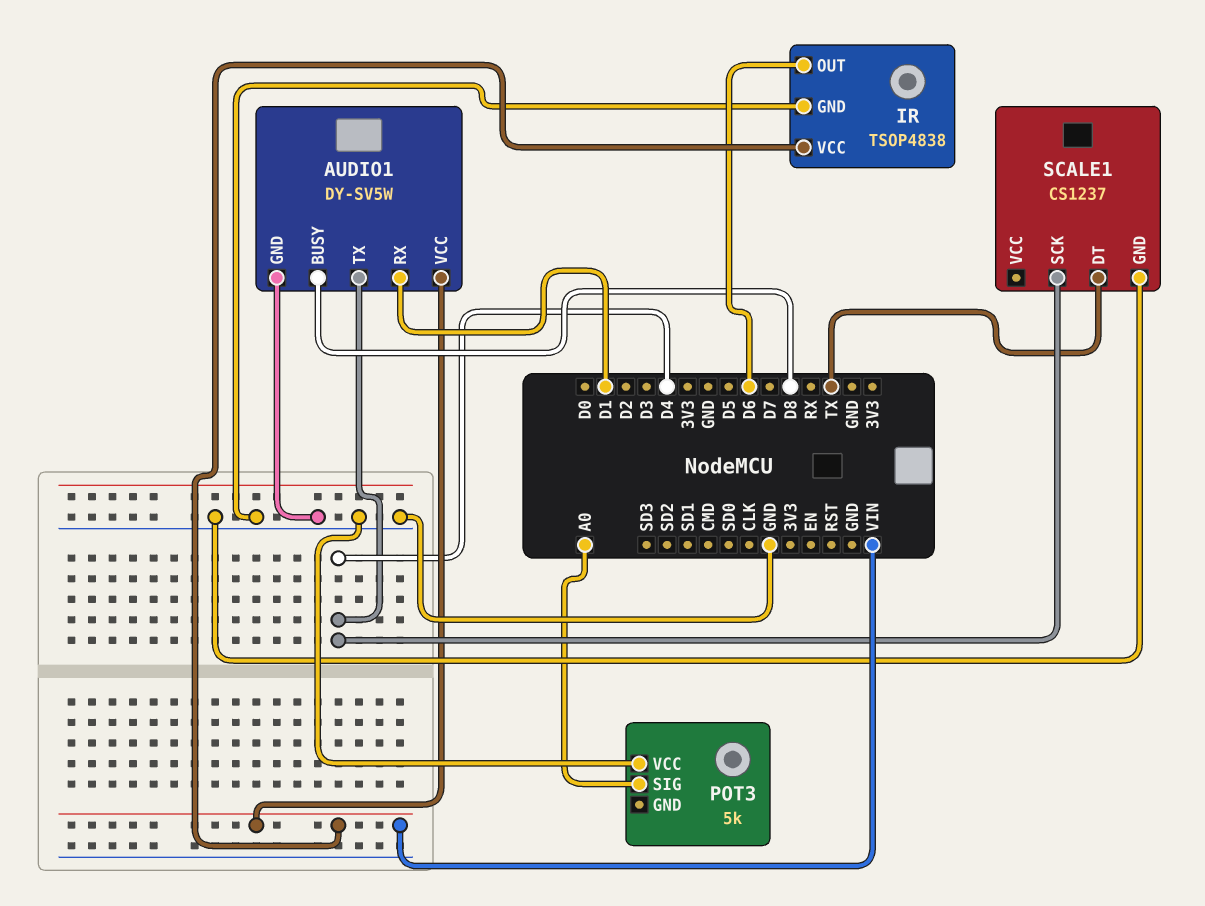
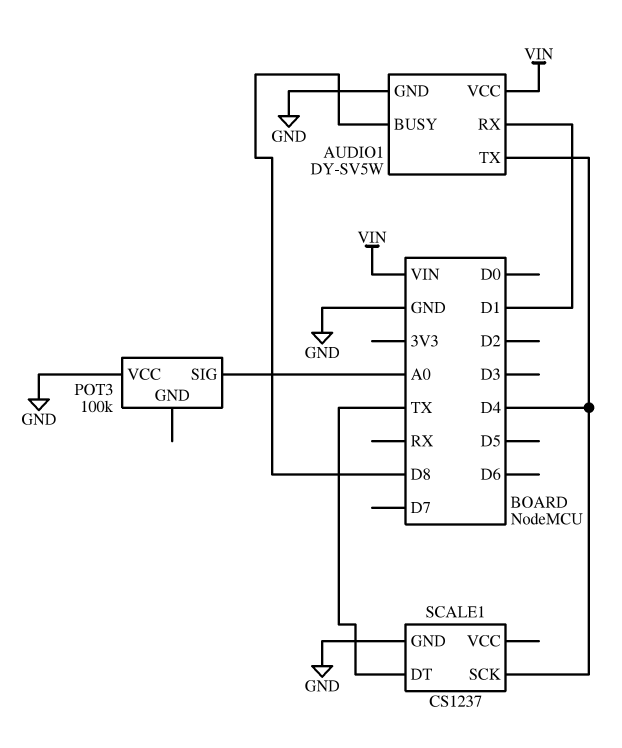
IR: TSOP4838 -> none
IR pin GND: GND -> none
IR pin OUT: D6 -> none
IR pin VCC: VIN -> none
POT3: 5k -> 100k

